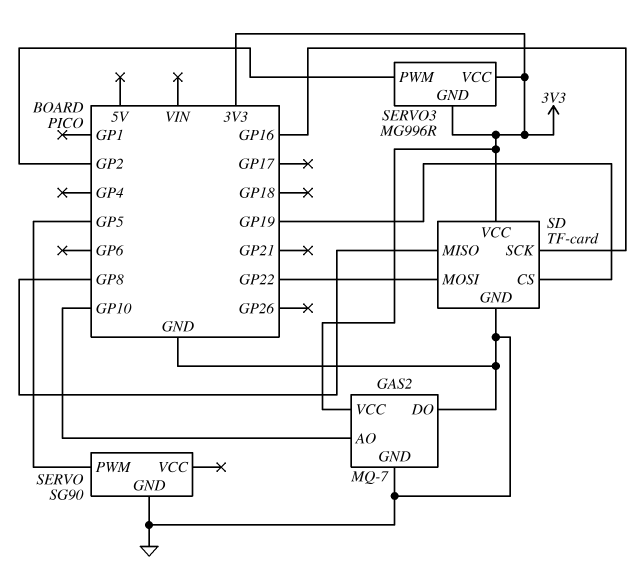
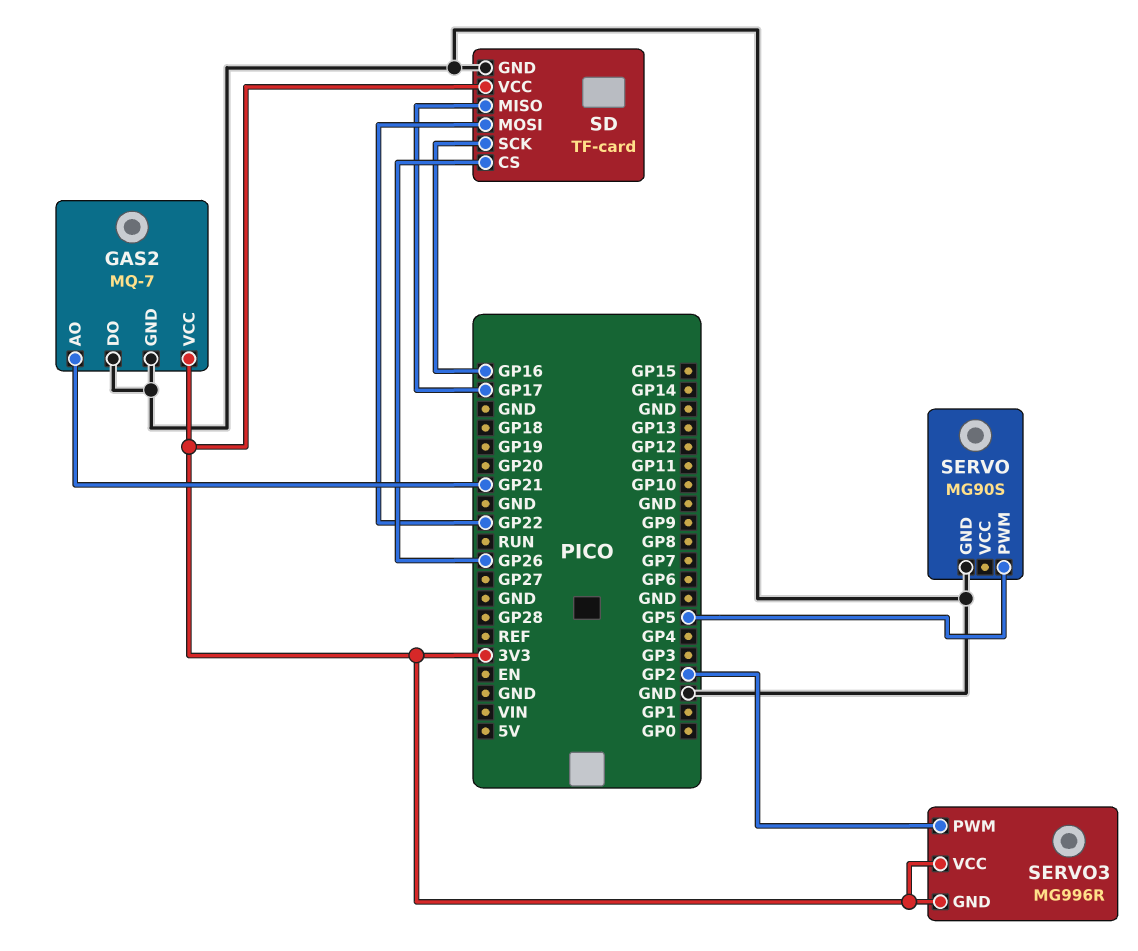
GAS2 pin AO: GP10 -> GP21
SD pin CS: GP19 -> GP26
SD pin MISO: GP8 -> GP17
SERVO: SG90 -> MG90S

